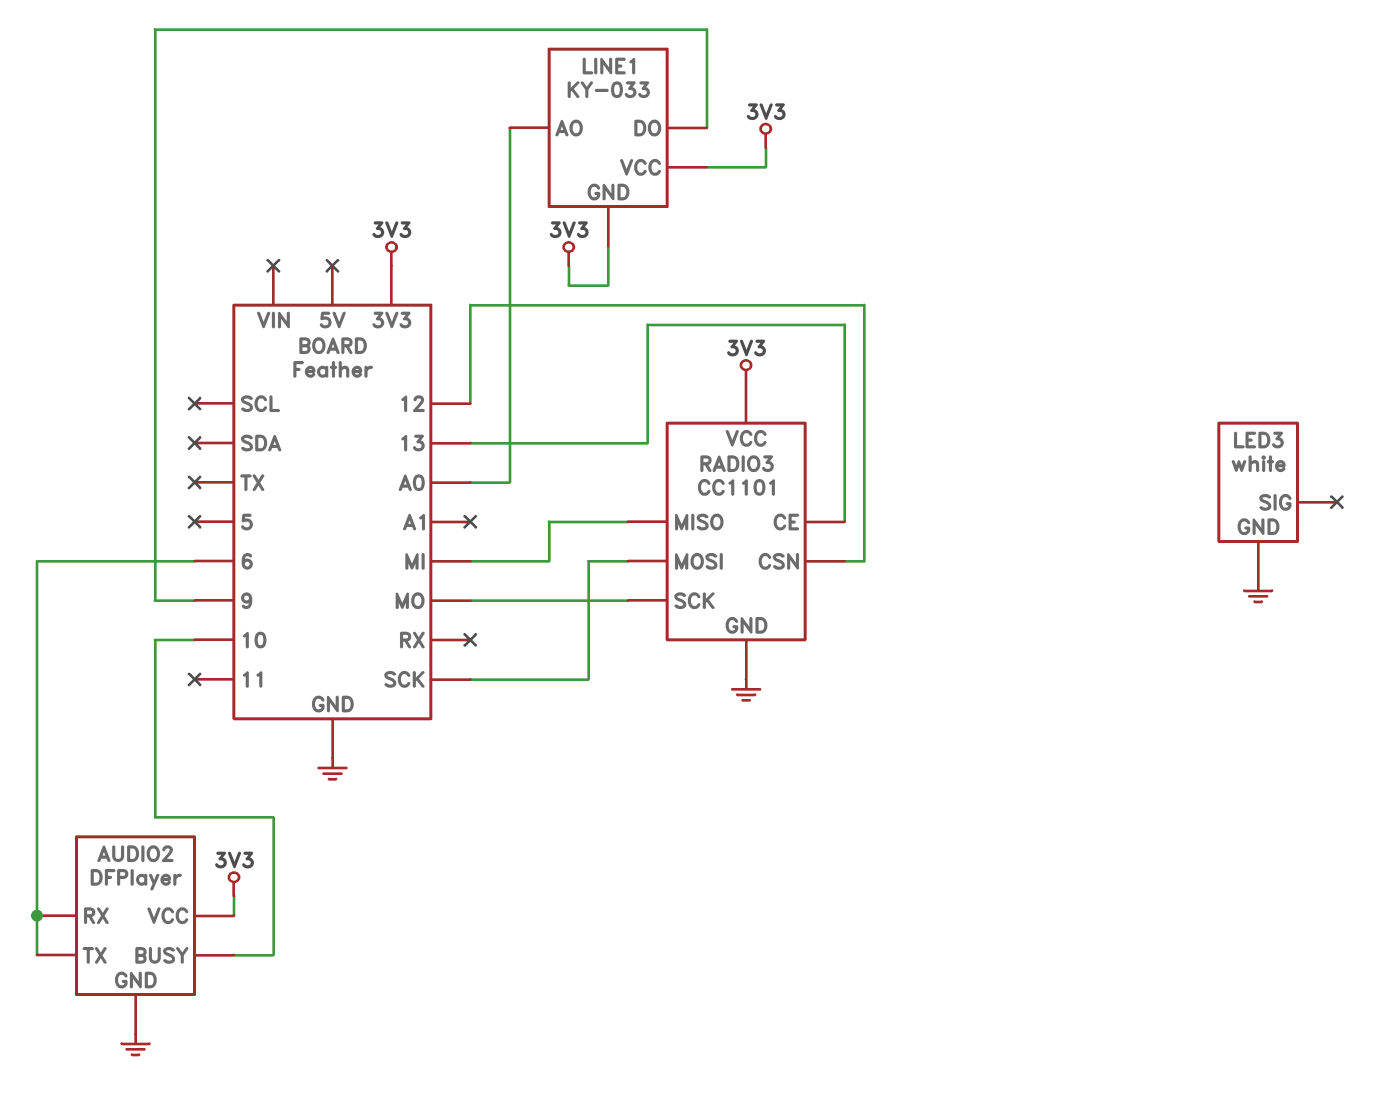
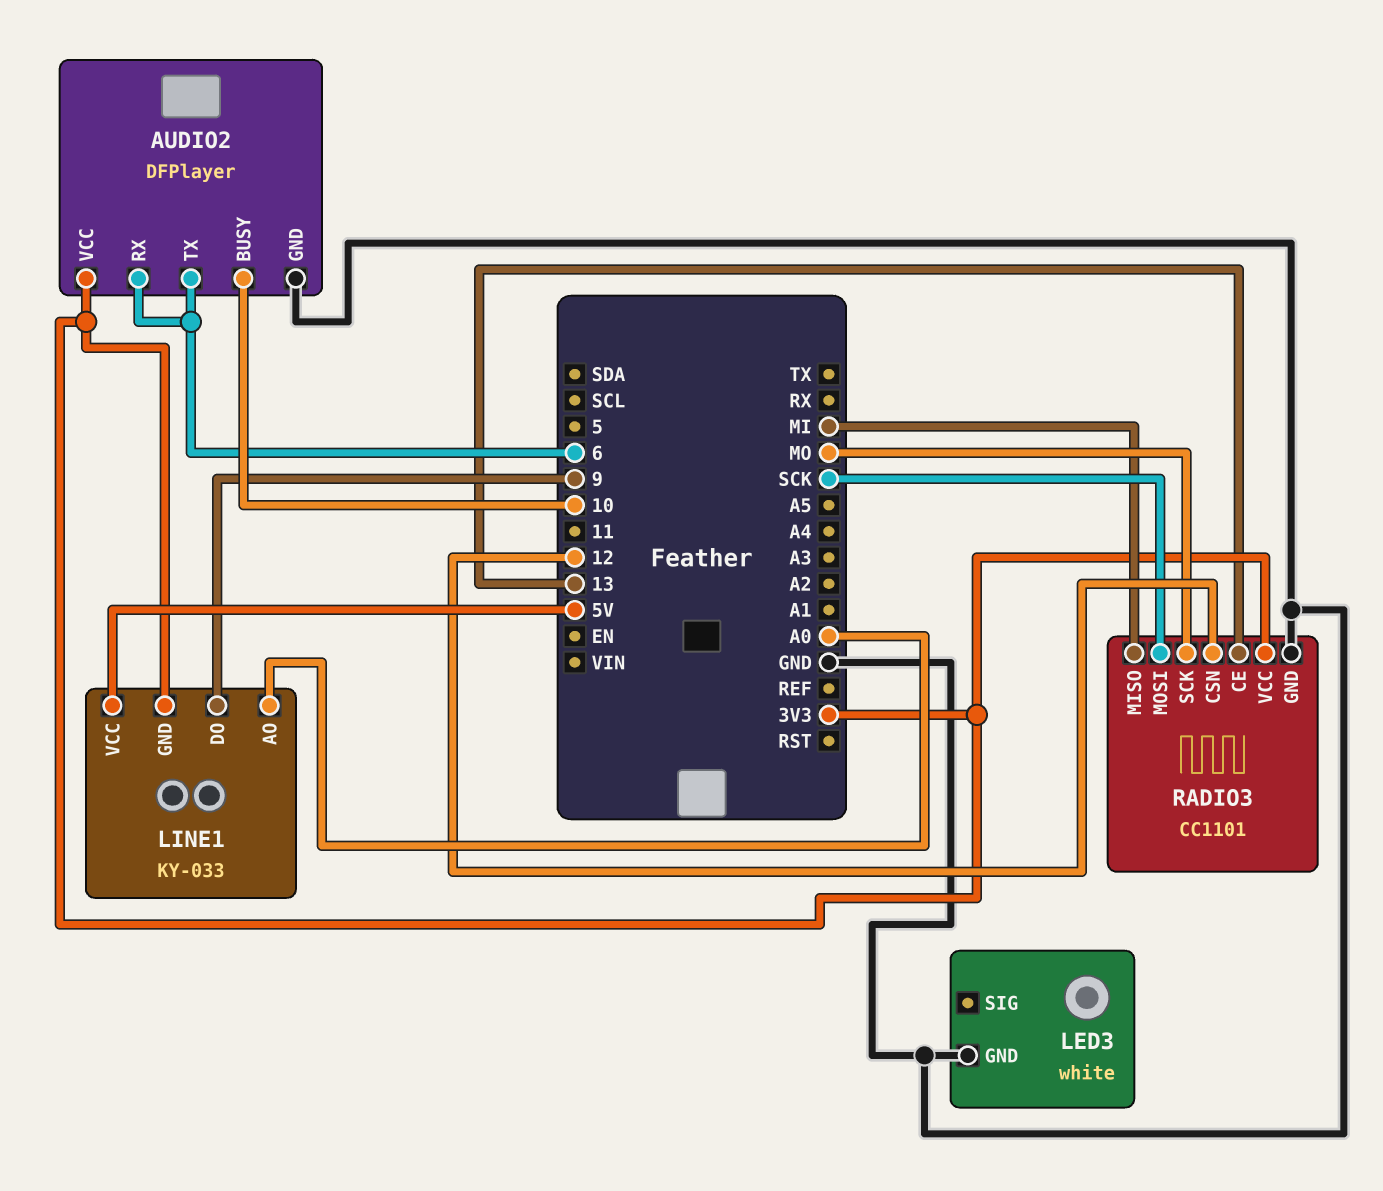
LINE1 pin VCC: 3V3 -> 5V

